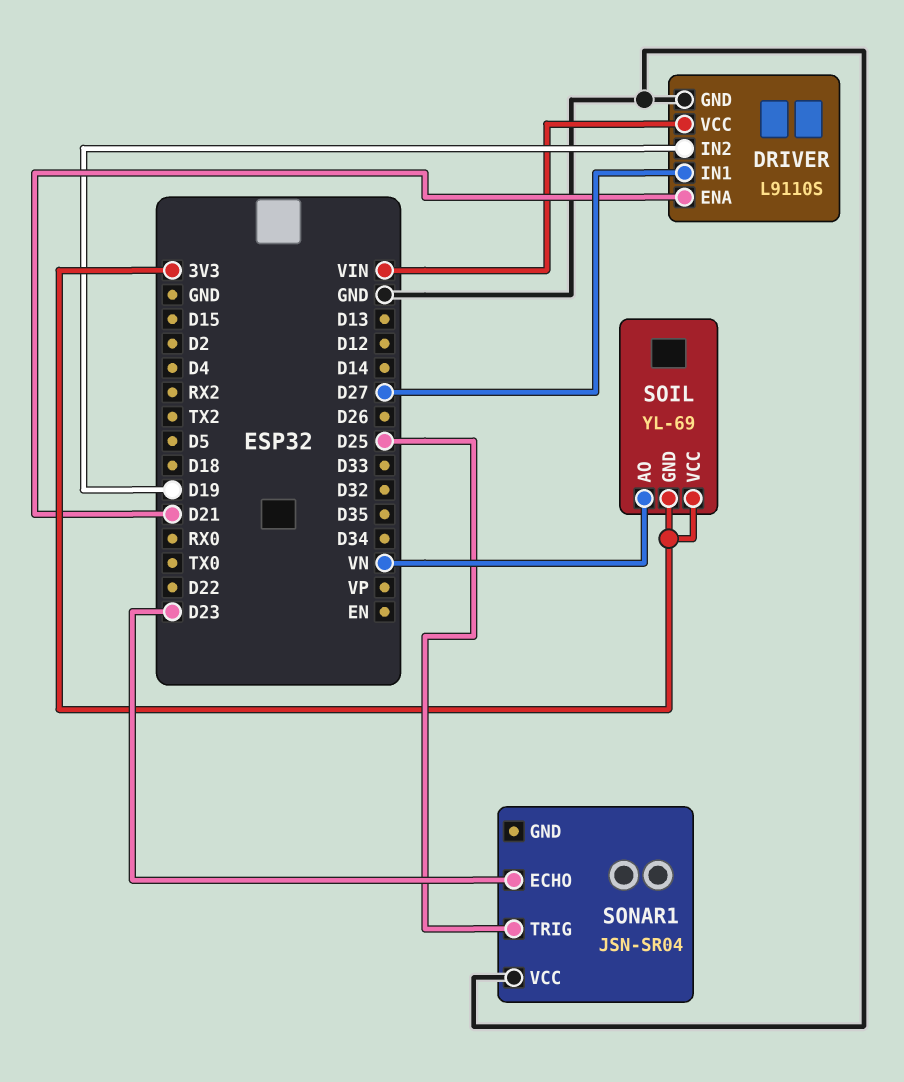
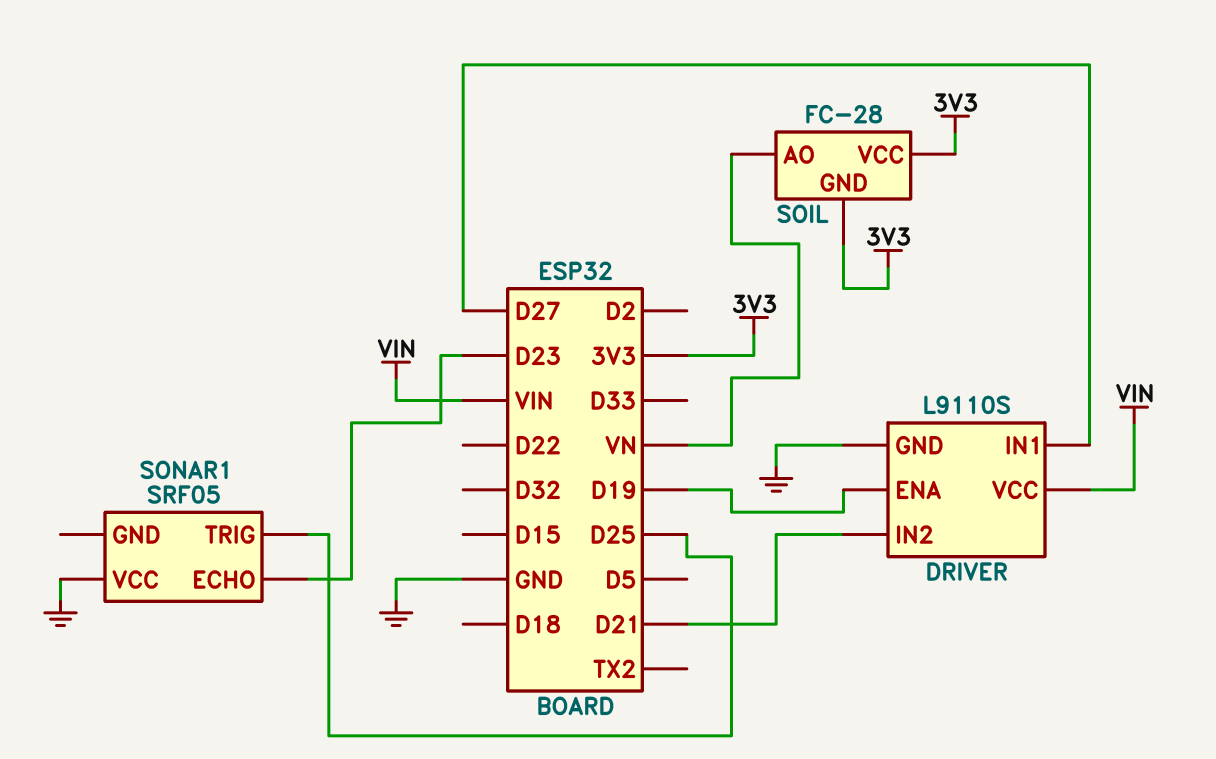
DRIVER pin ENA: D21 -> D19
DRIVER pin IN2: D19 -> D21
SOIL: YL-69 -> FC-28
SONAR1: JSN-SR04 -> SRF05

